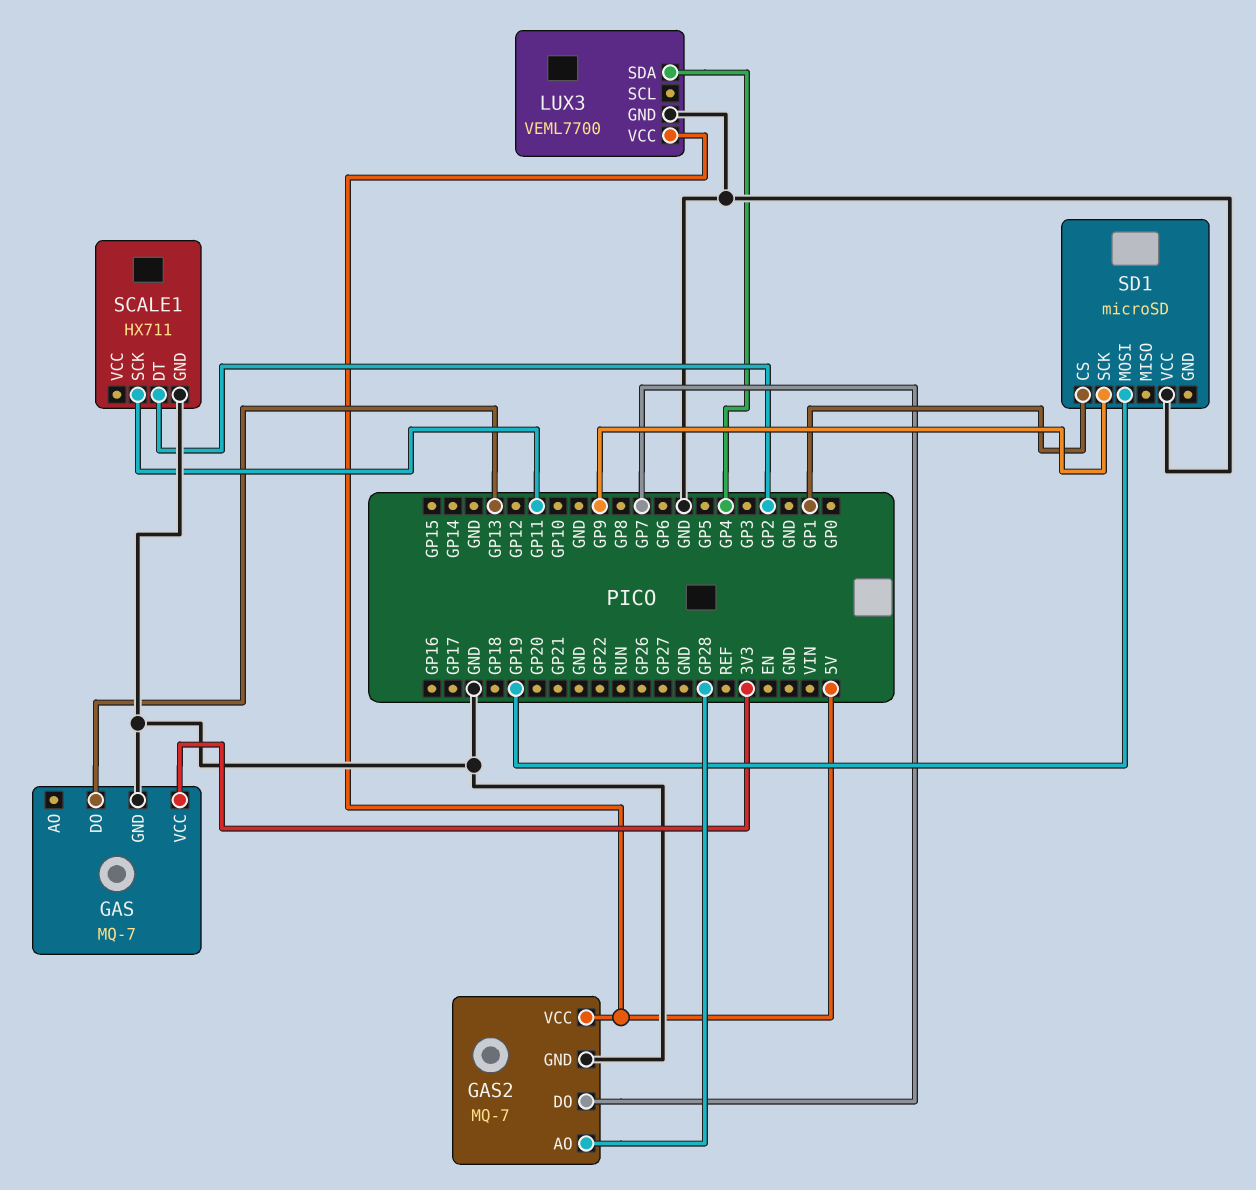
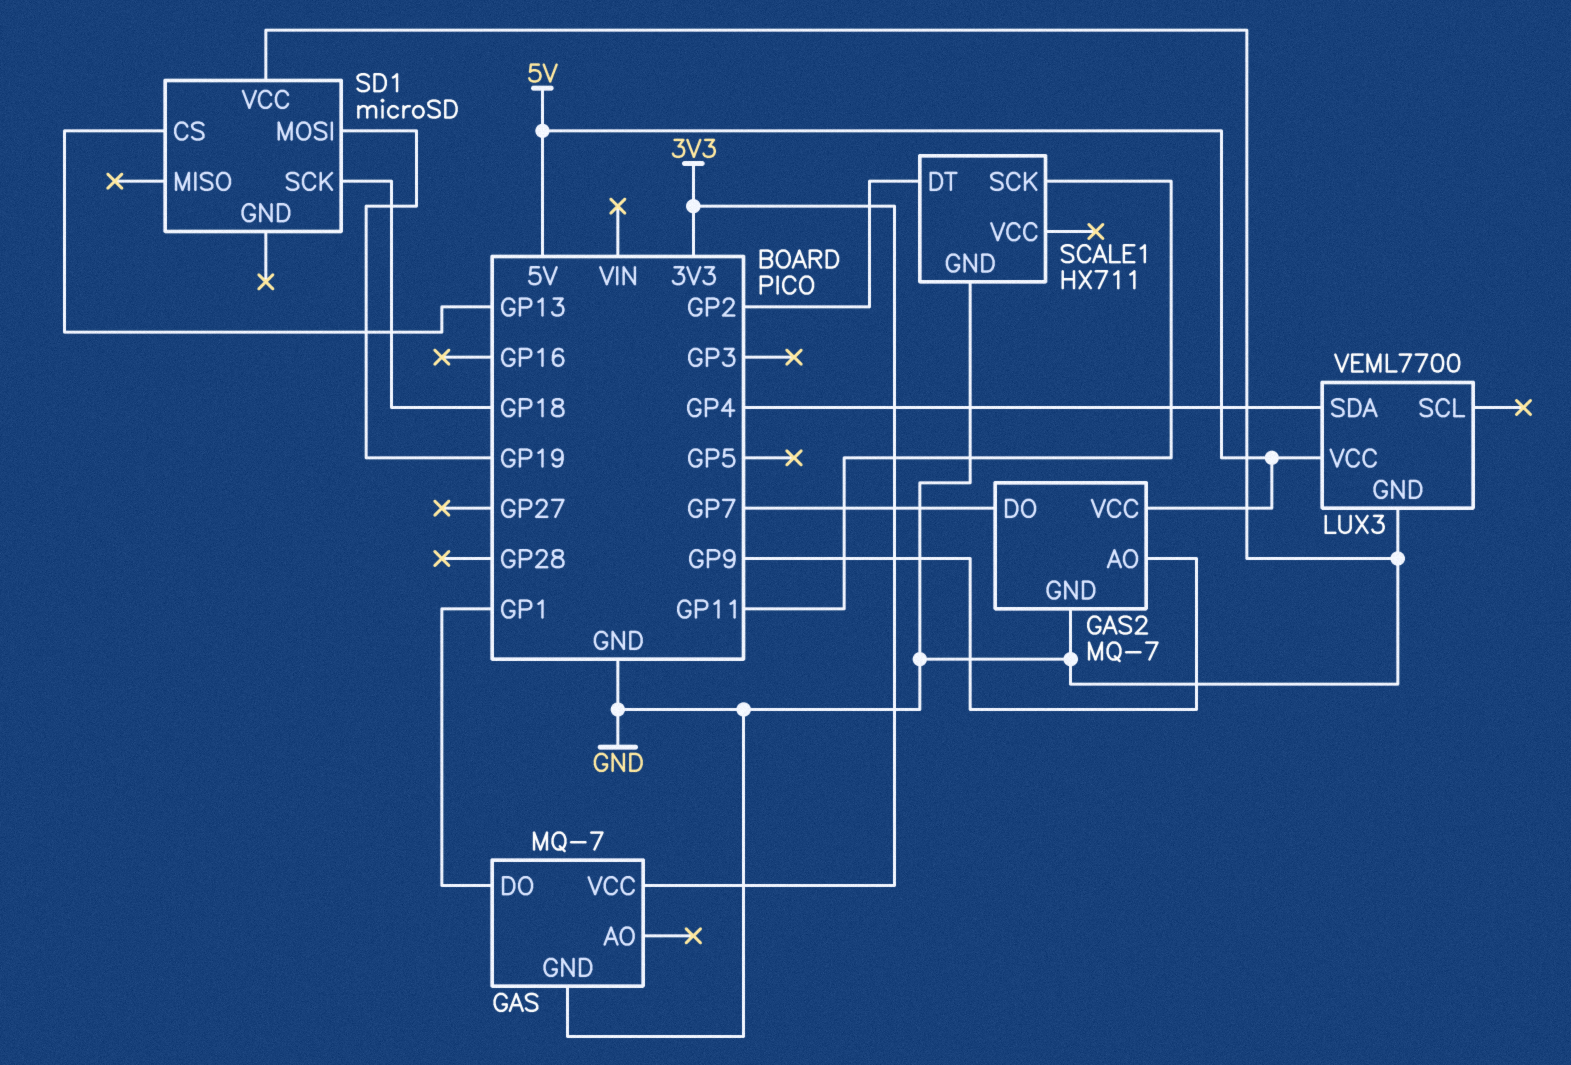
GAS pin DO: GP13 -> GP1
GAS2 pin AO: GP28 -> GP9
SD1 pin CS: GP1 -> GP13
SD1 pin SCK: GP9 -> GP18

